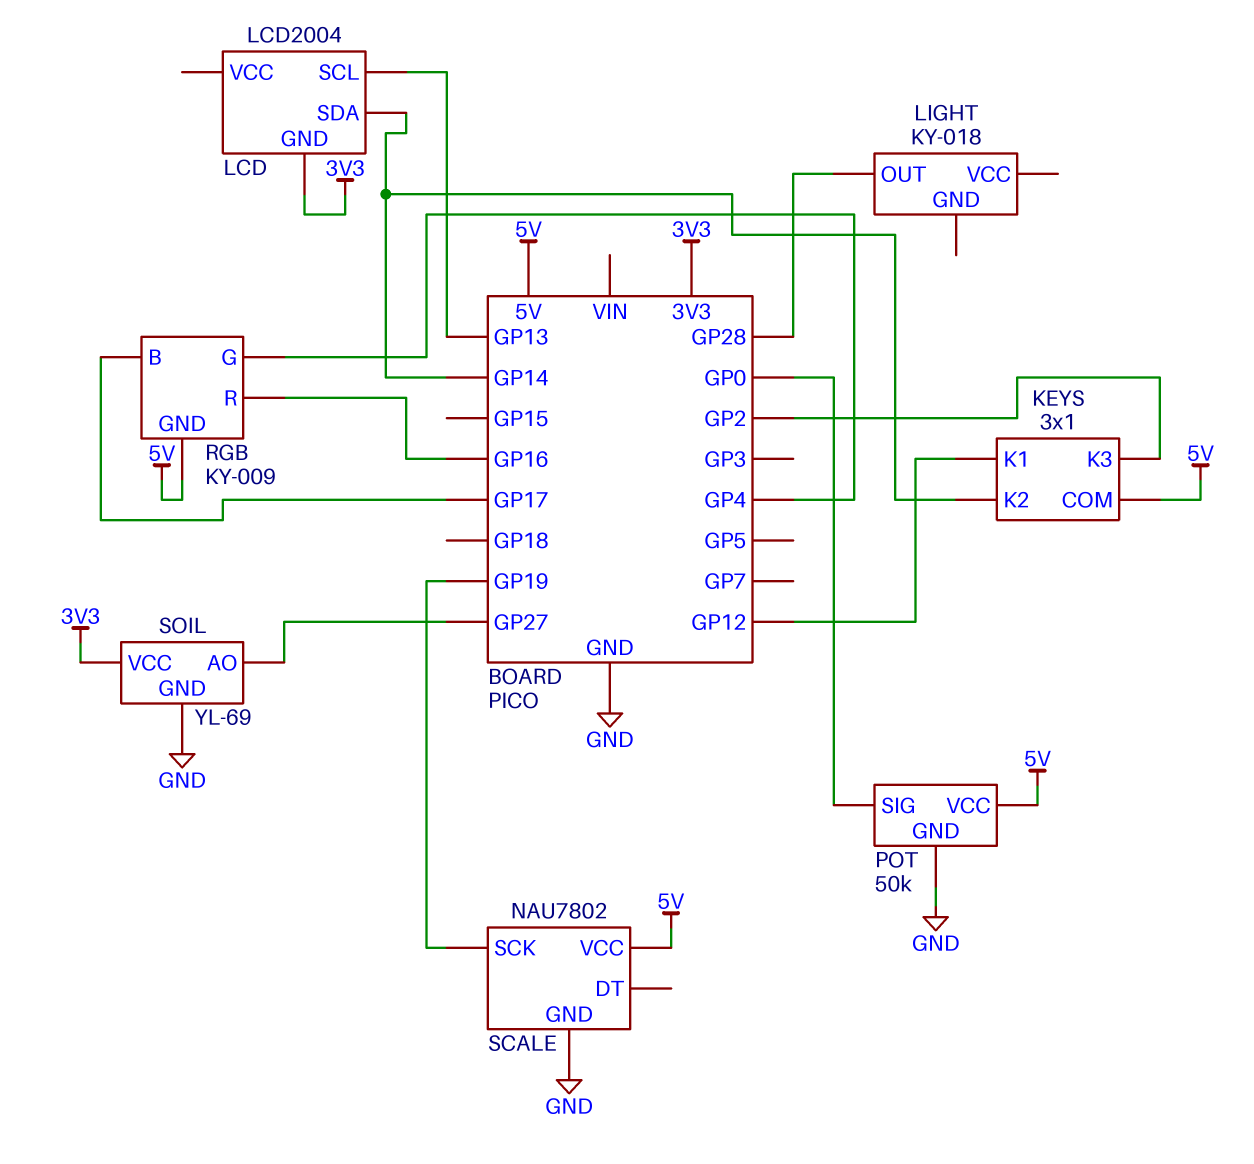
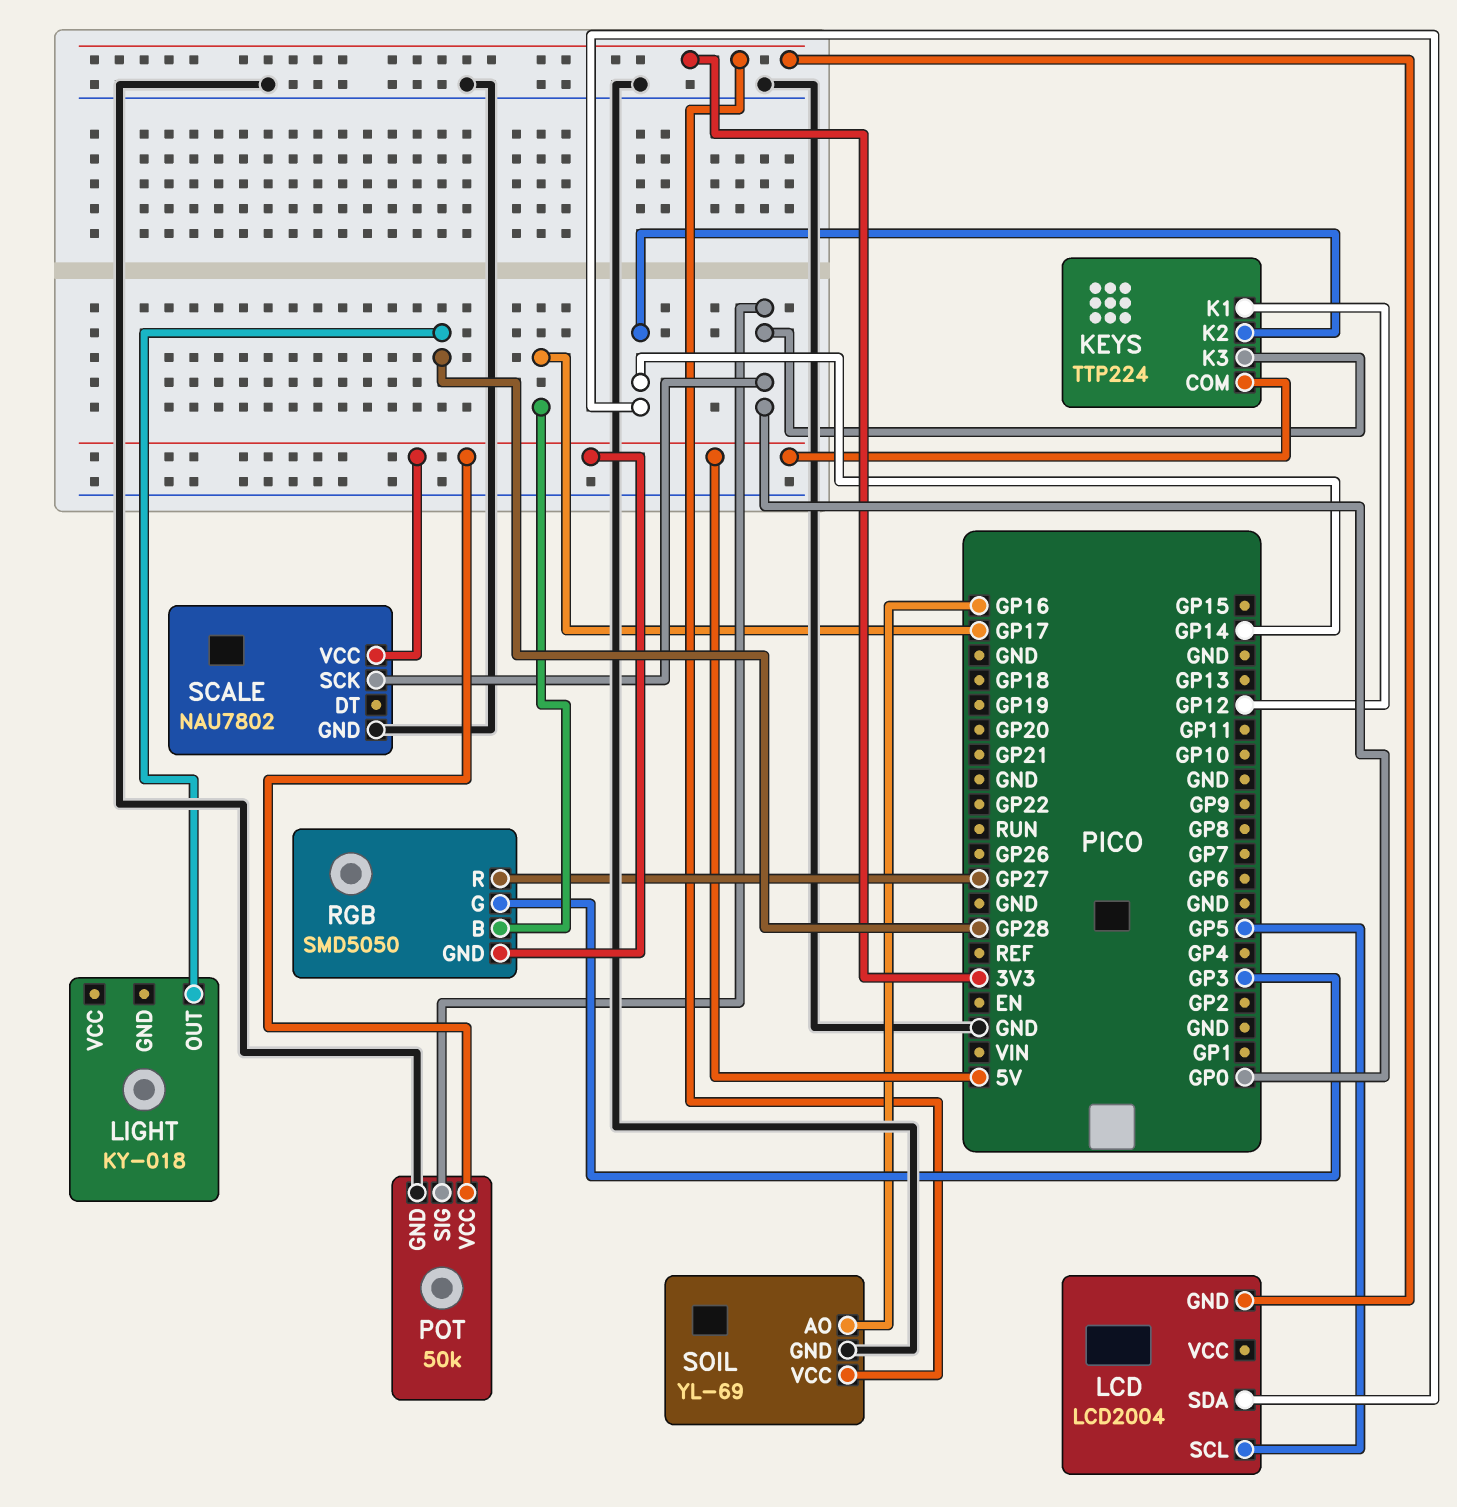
KEYS: 3x1 -> TTP224
KEYS pin K3: GP2 -> GP0
LCD pin SCL: GP13 -> GP5
RGB: KY-009 -> SMD5050
RGB pin G: GP4 -> GP3
RGB pin R: GP16 -> GP27
SCALE pin SCK: GP19 -> GP0
SOIL pin AO: GP27 -> GP16

